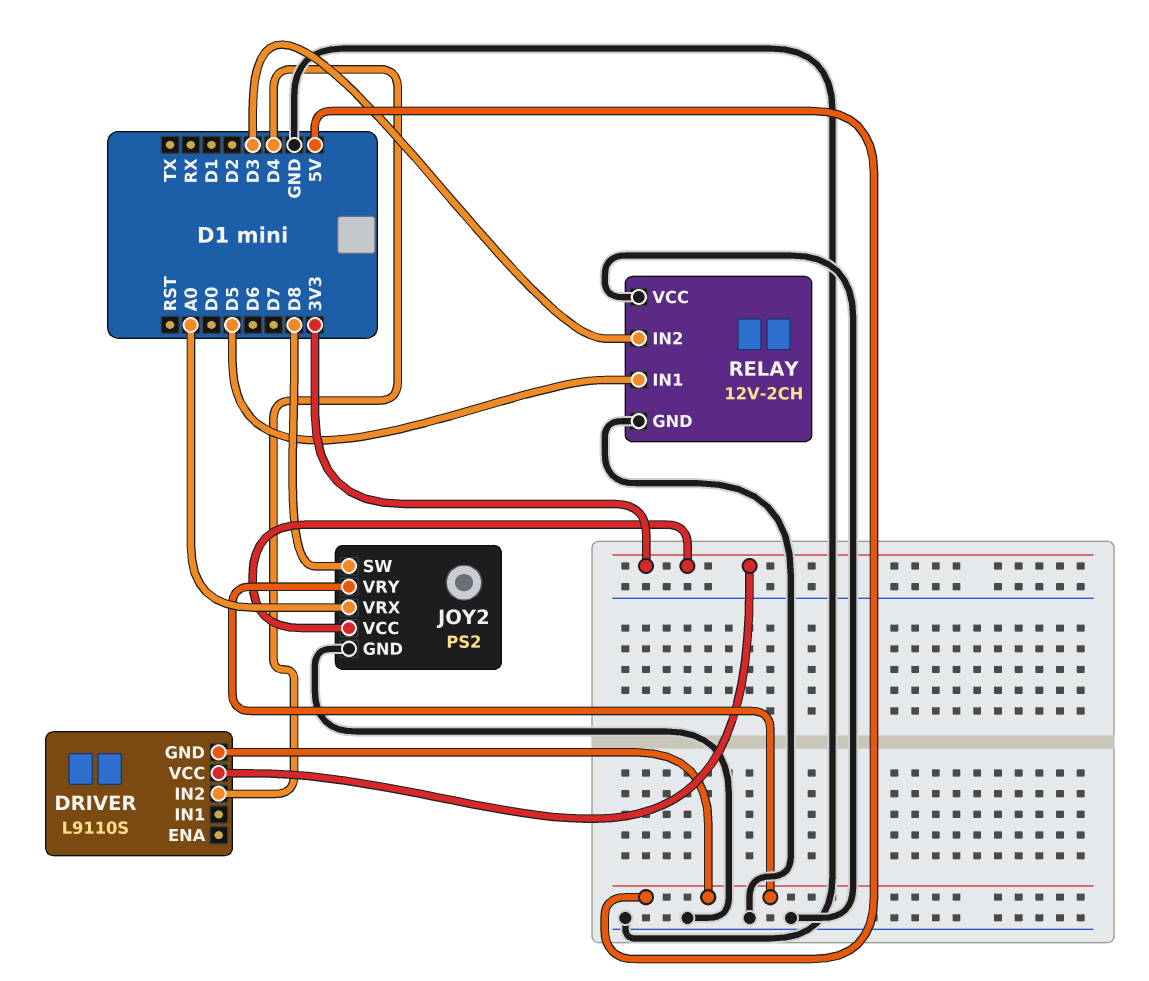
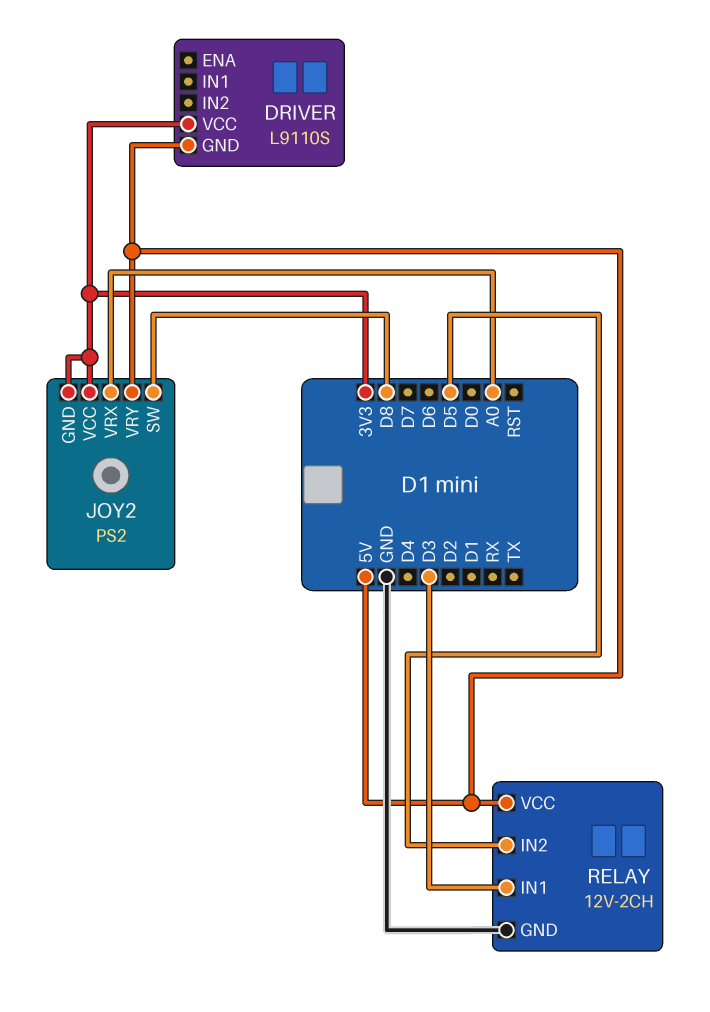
DRIVER pin IN2: D4 -> none
JOY2 pin GND: GND -> 3V3
RELAY pin IN1: D5 -> D3
RELAY pin IN2: D3 -> D5
RELAY pin VCC: GND -> 5V

